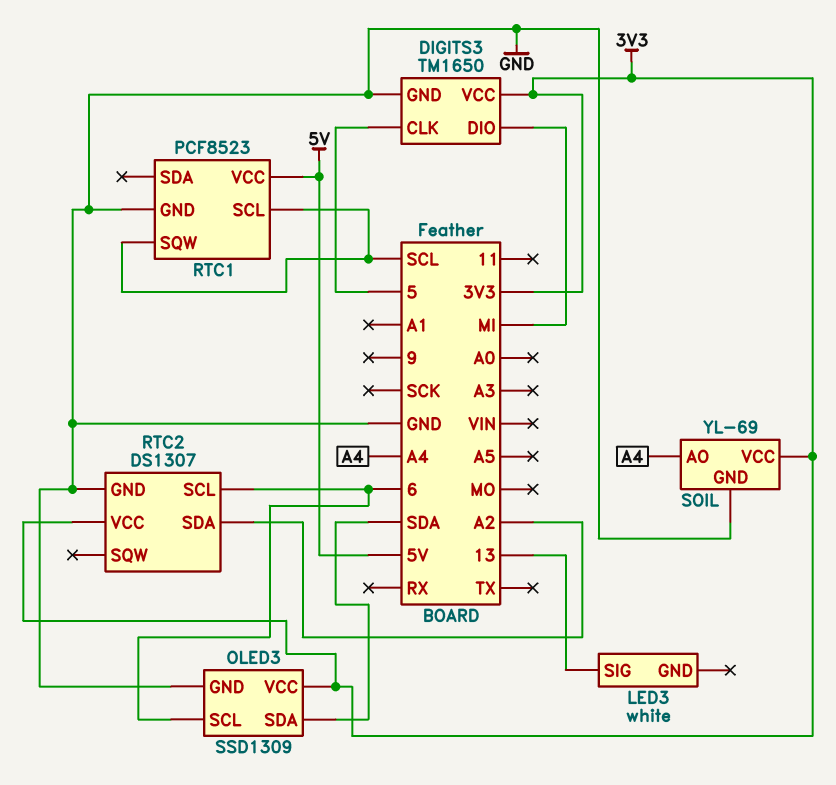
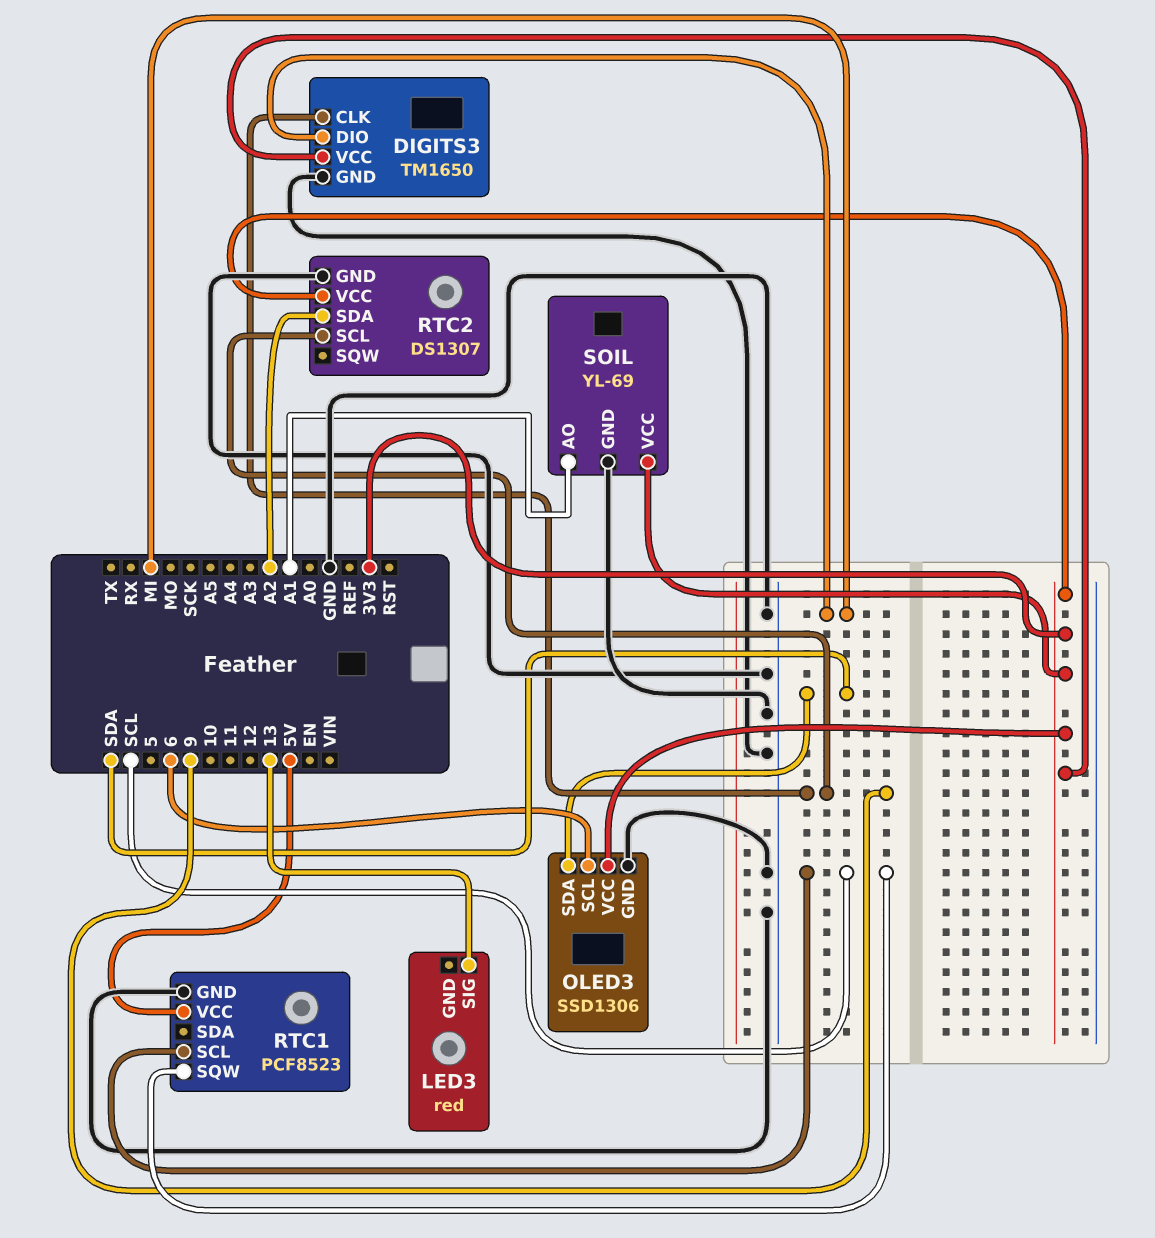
DIGITS3 pin CLK: 5 -> 9
LED3: white -> red
OLED3: SSD1309 -> SSD1306
RTC2 pin SCL: 6 -> 9
SOIL pin AO: A4 -> A1

